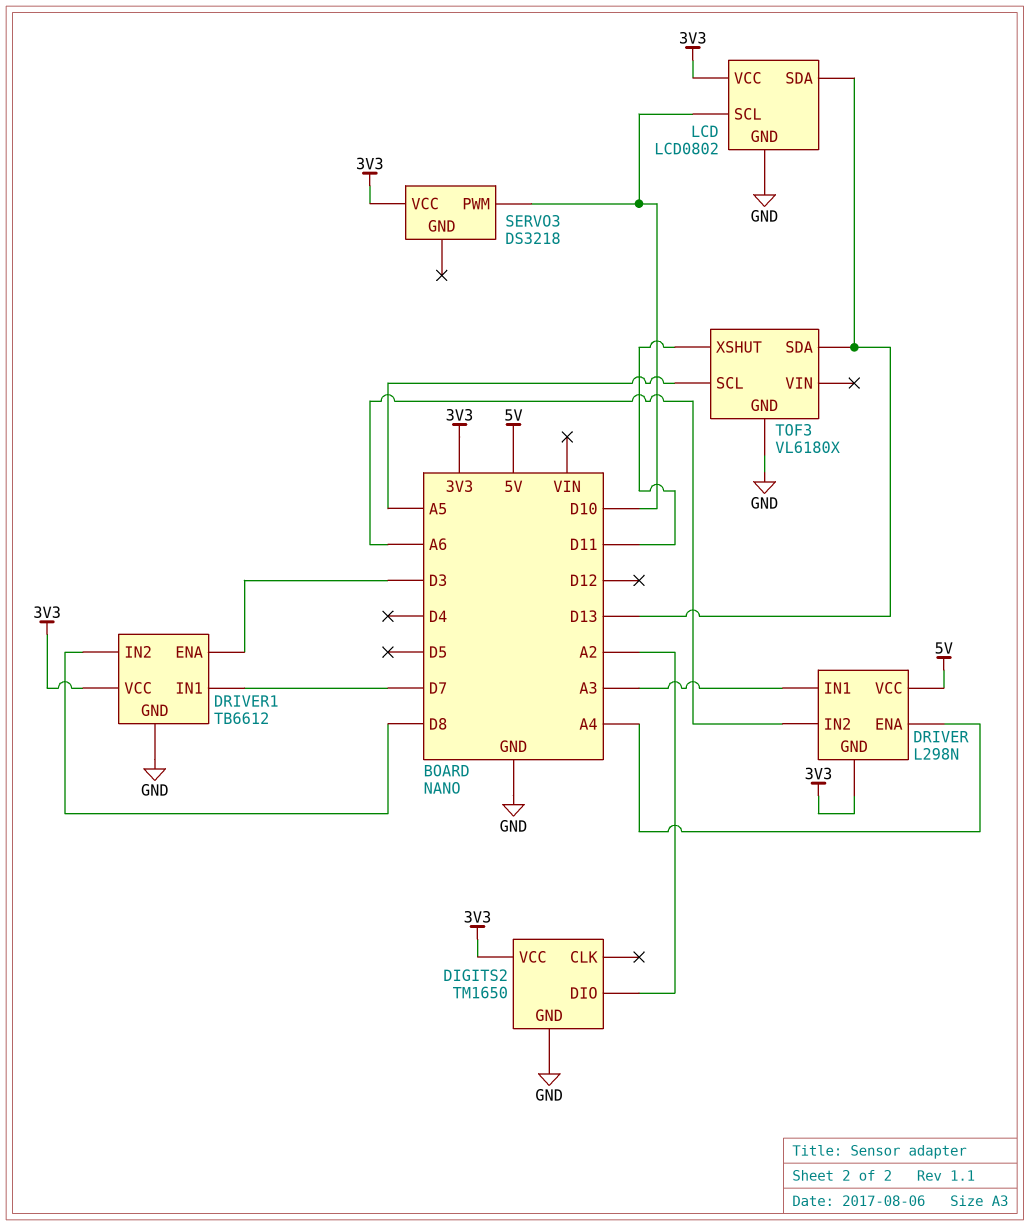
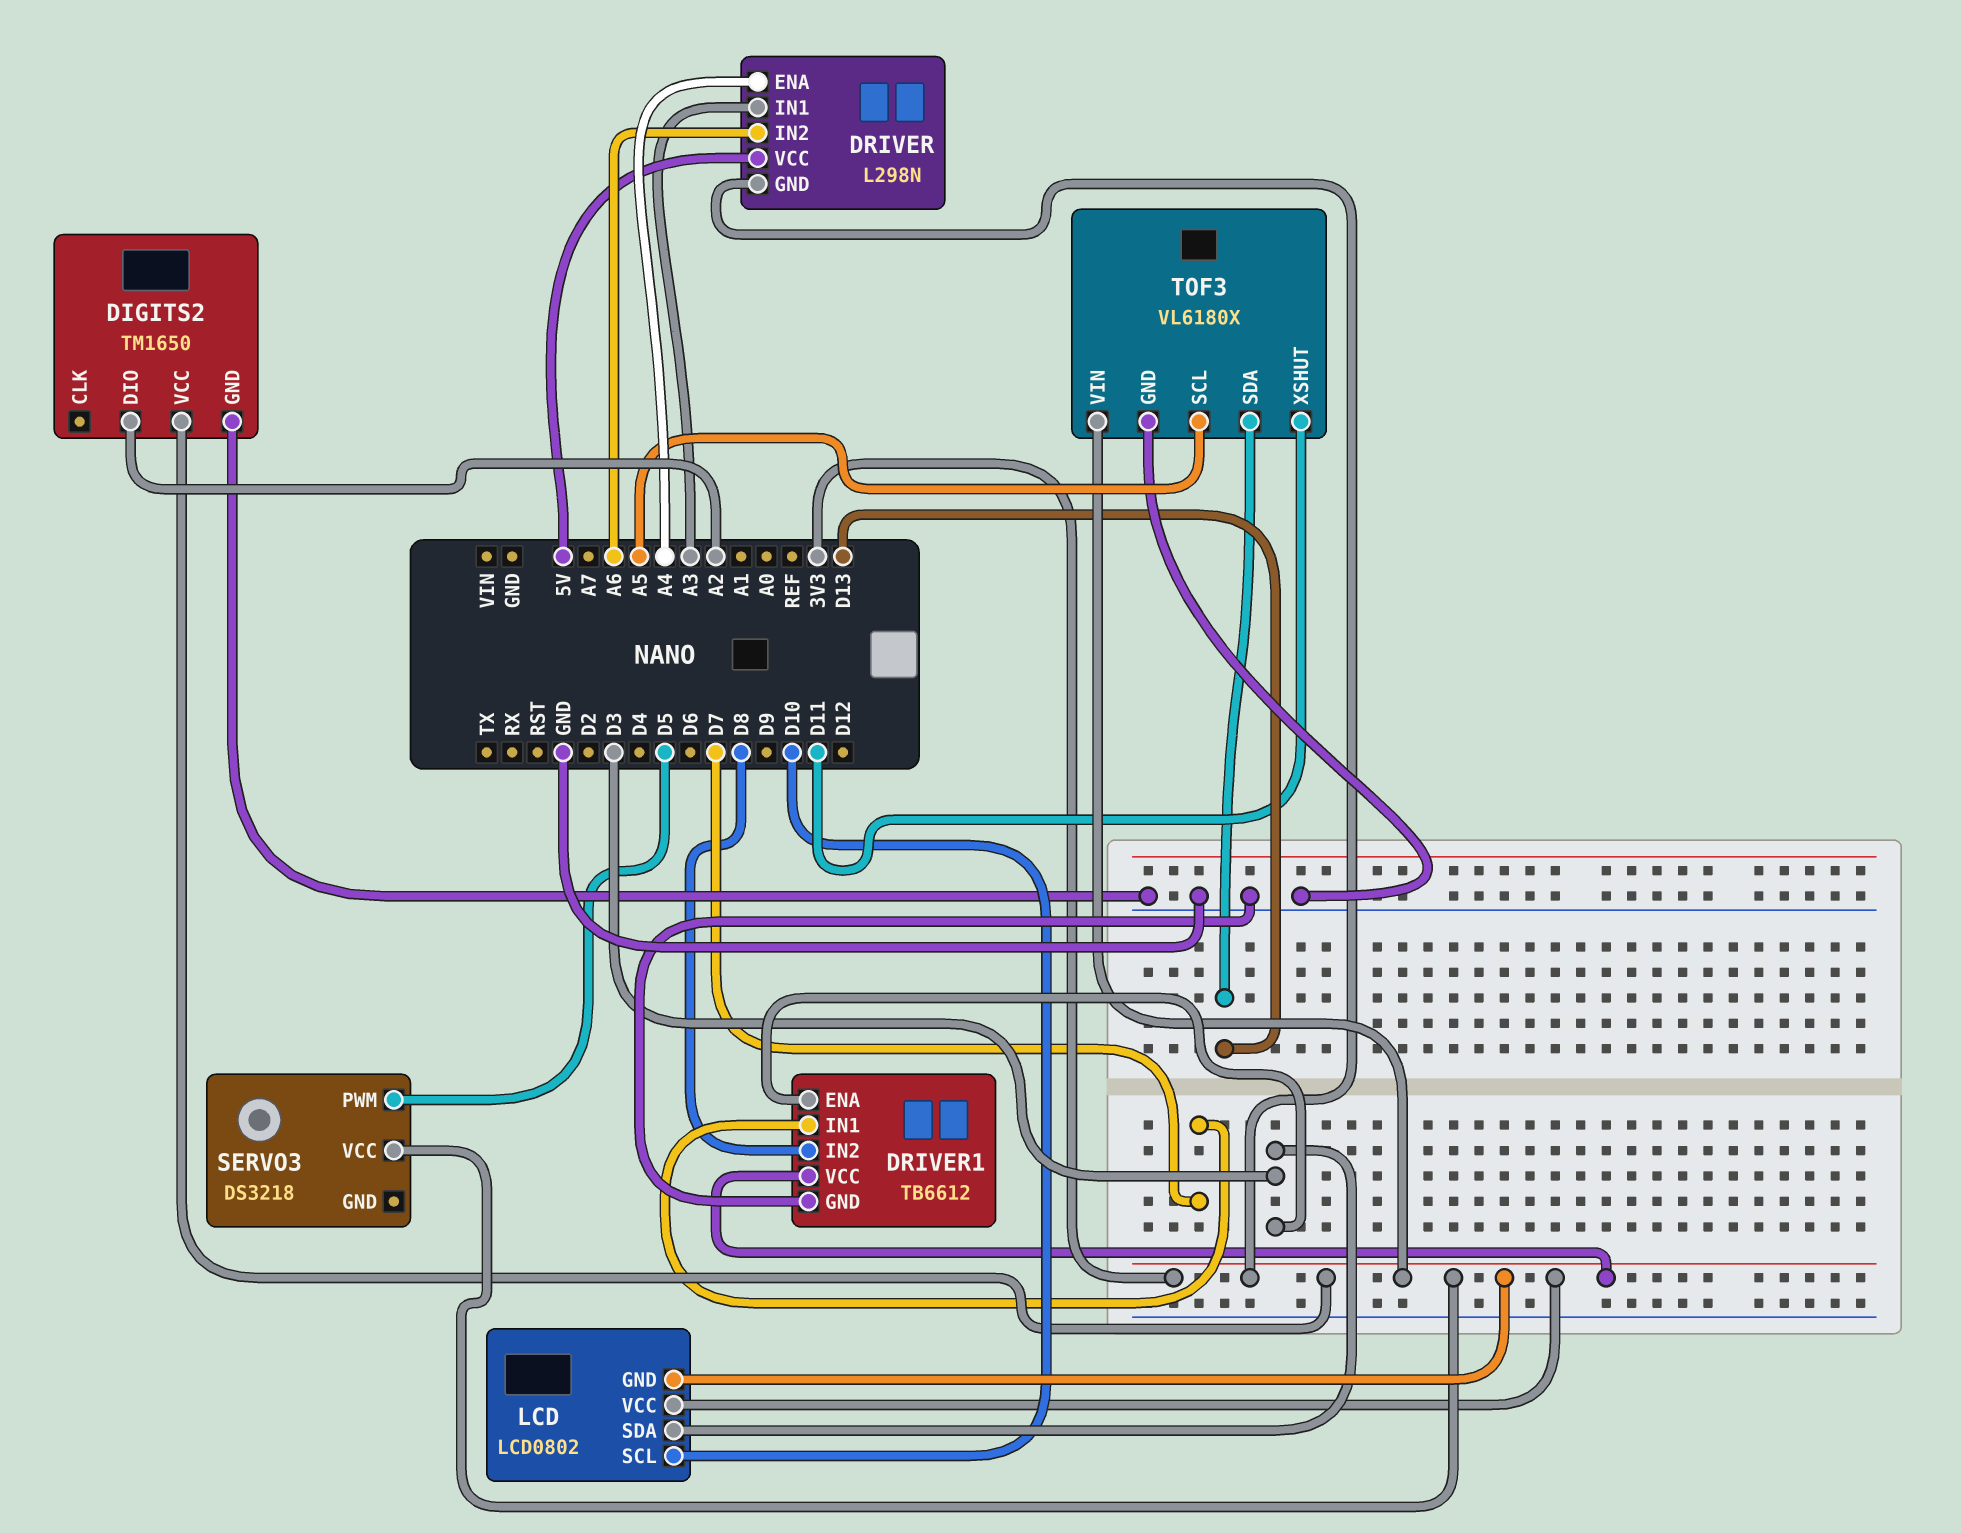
LCD pin GND: GND -> 3V3
LCD pin SDA: D13 -> D3
SERVO3 pin PWM: D10 -> D5
TOF3 pin VIN: none -> 3V3

